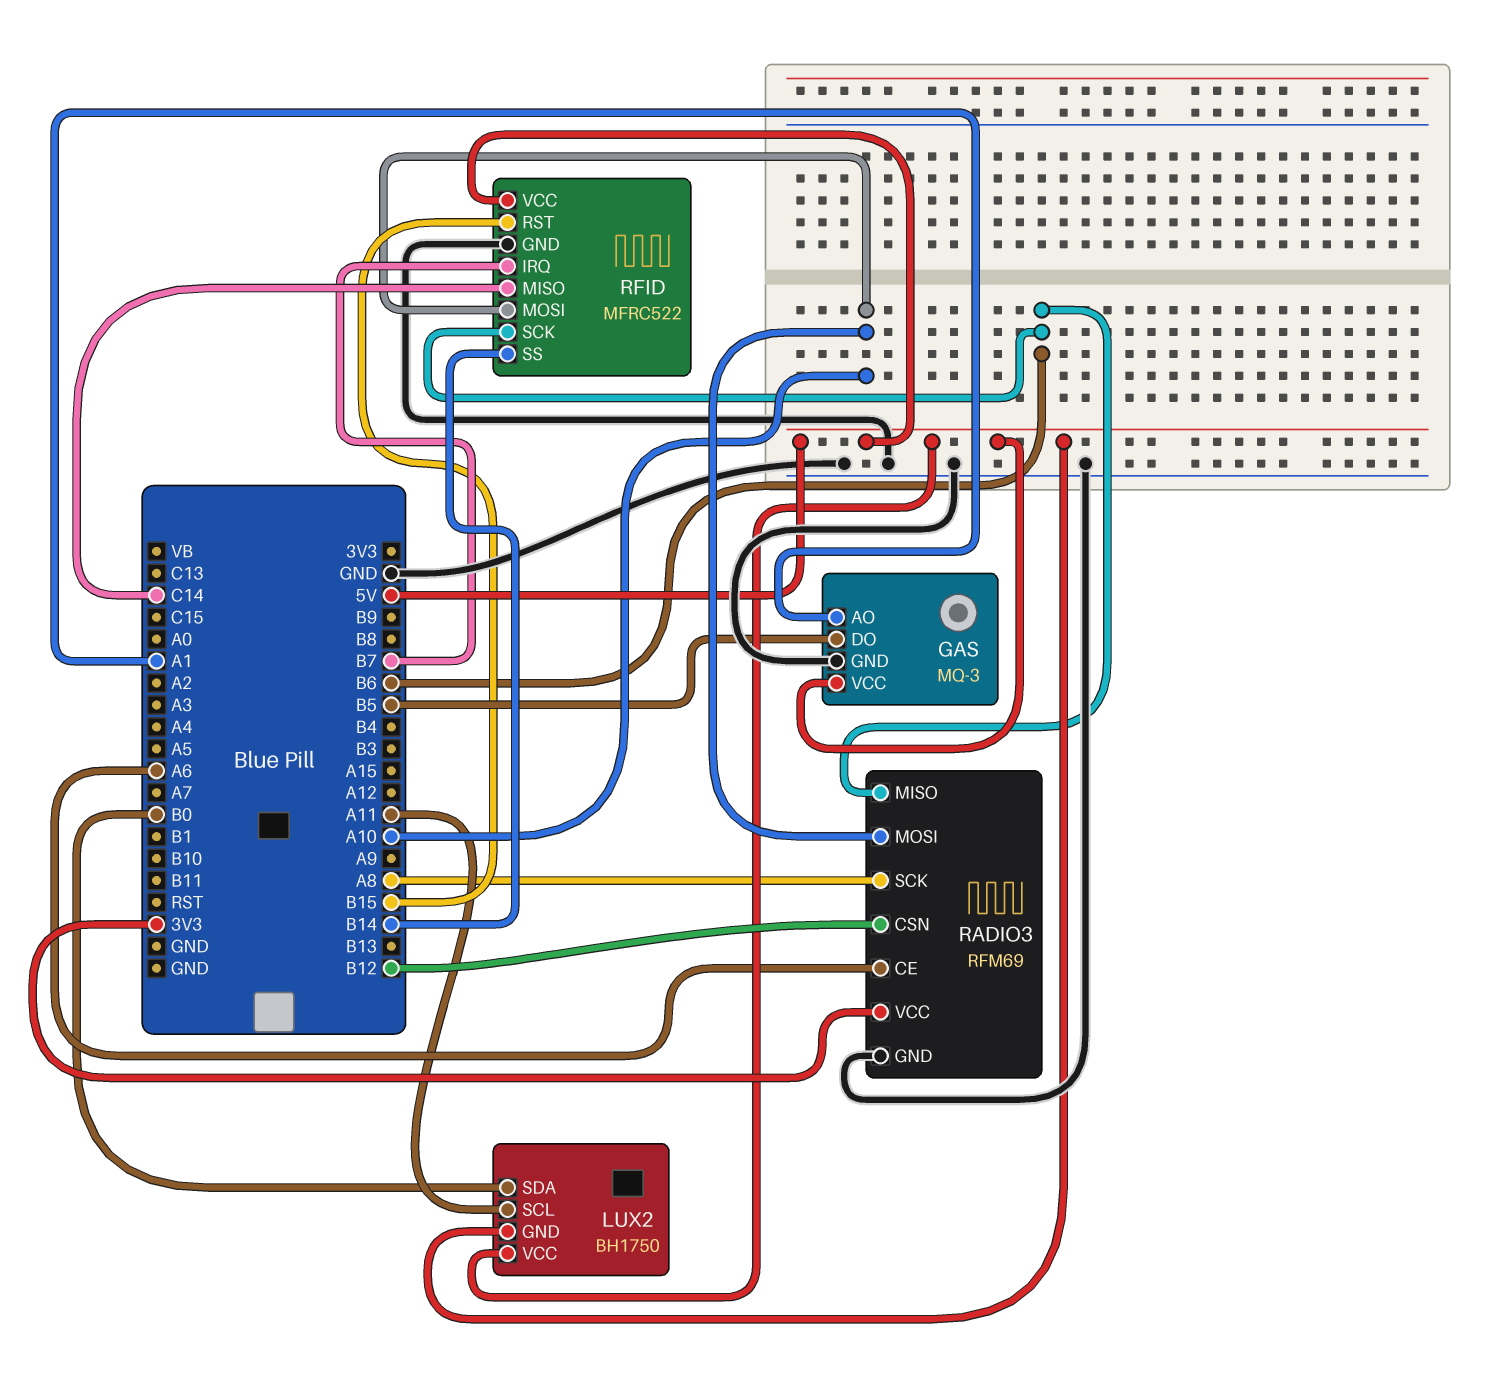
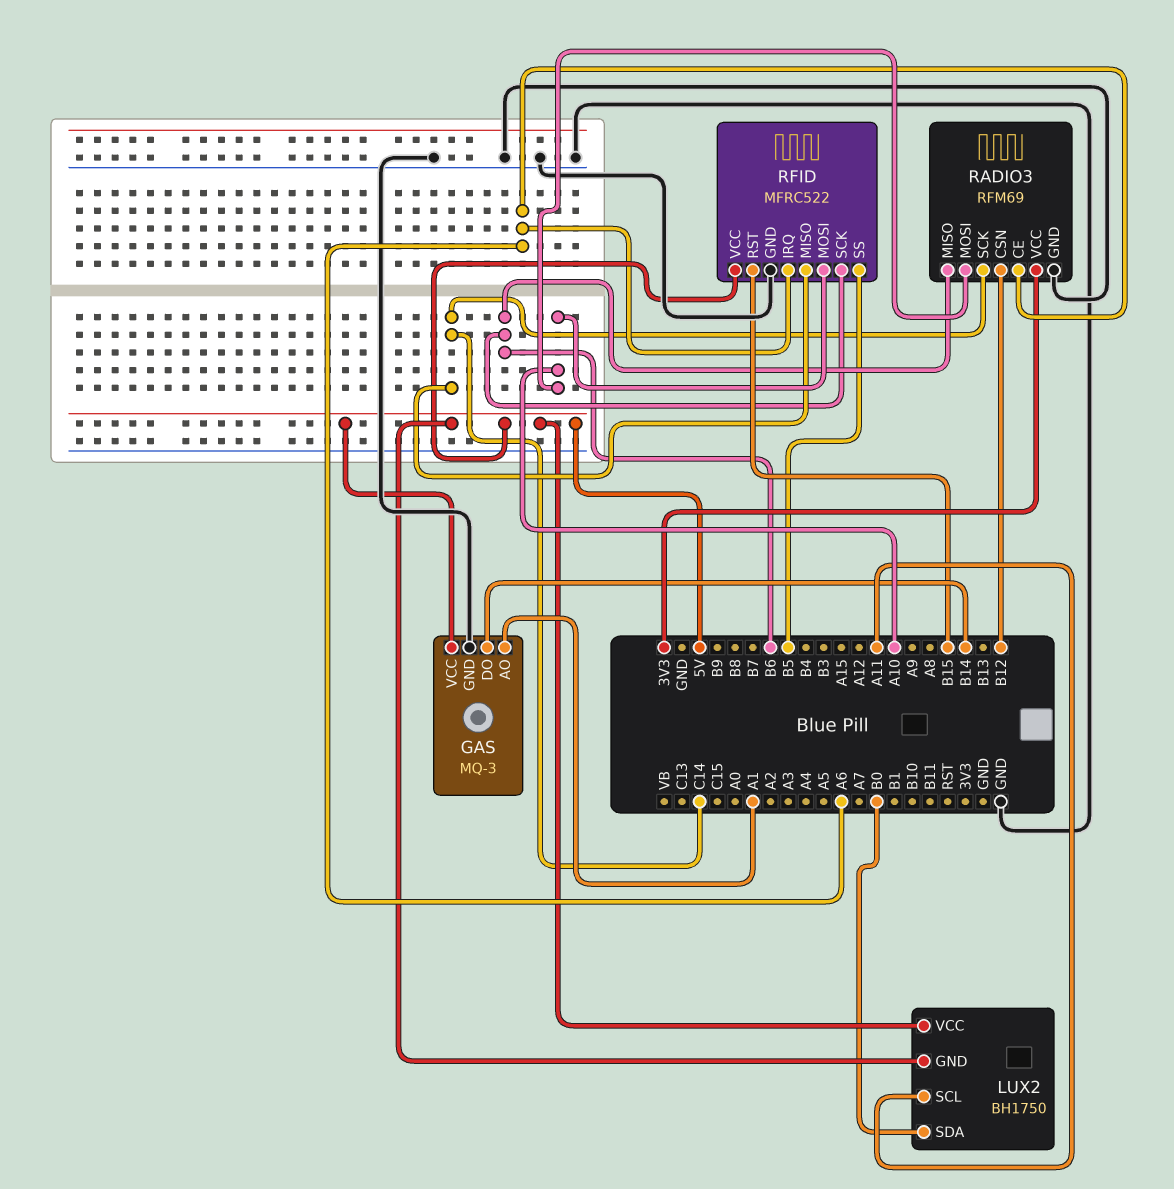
GAS pin DO: B5 -> B14
RADIO3 pin SCK: A8 -> C14
RFID pin IRQ: B7 -> A6
RFID pin SS: B14 -> B5

